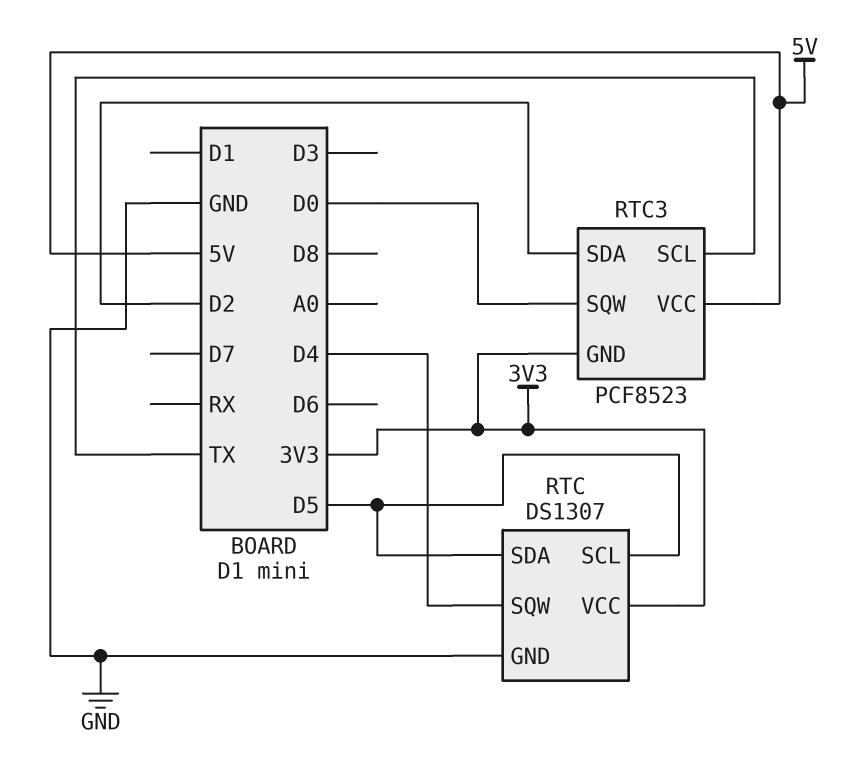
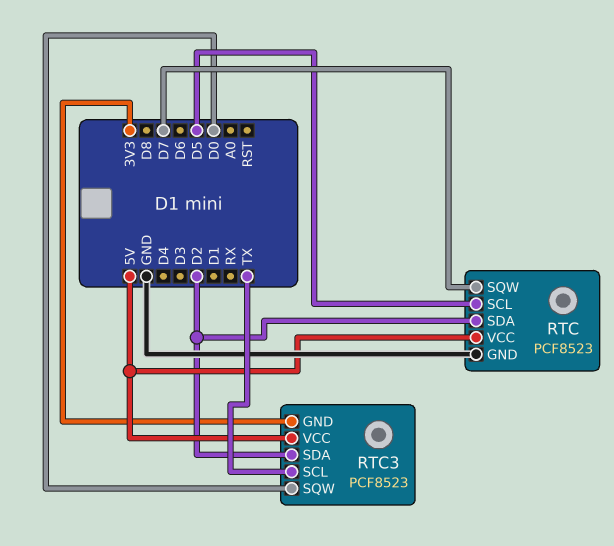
RTC: DS1307 -> PCF8523
RTC pin SDA: D5 -> D2
RTC pin SQW: D4 -> D7
RTC pin VCC: 3V3 -> 5V

